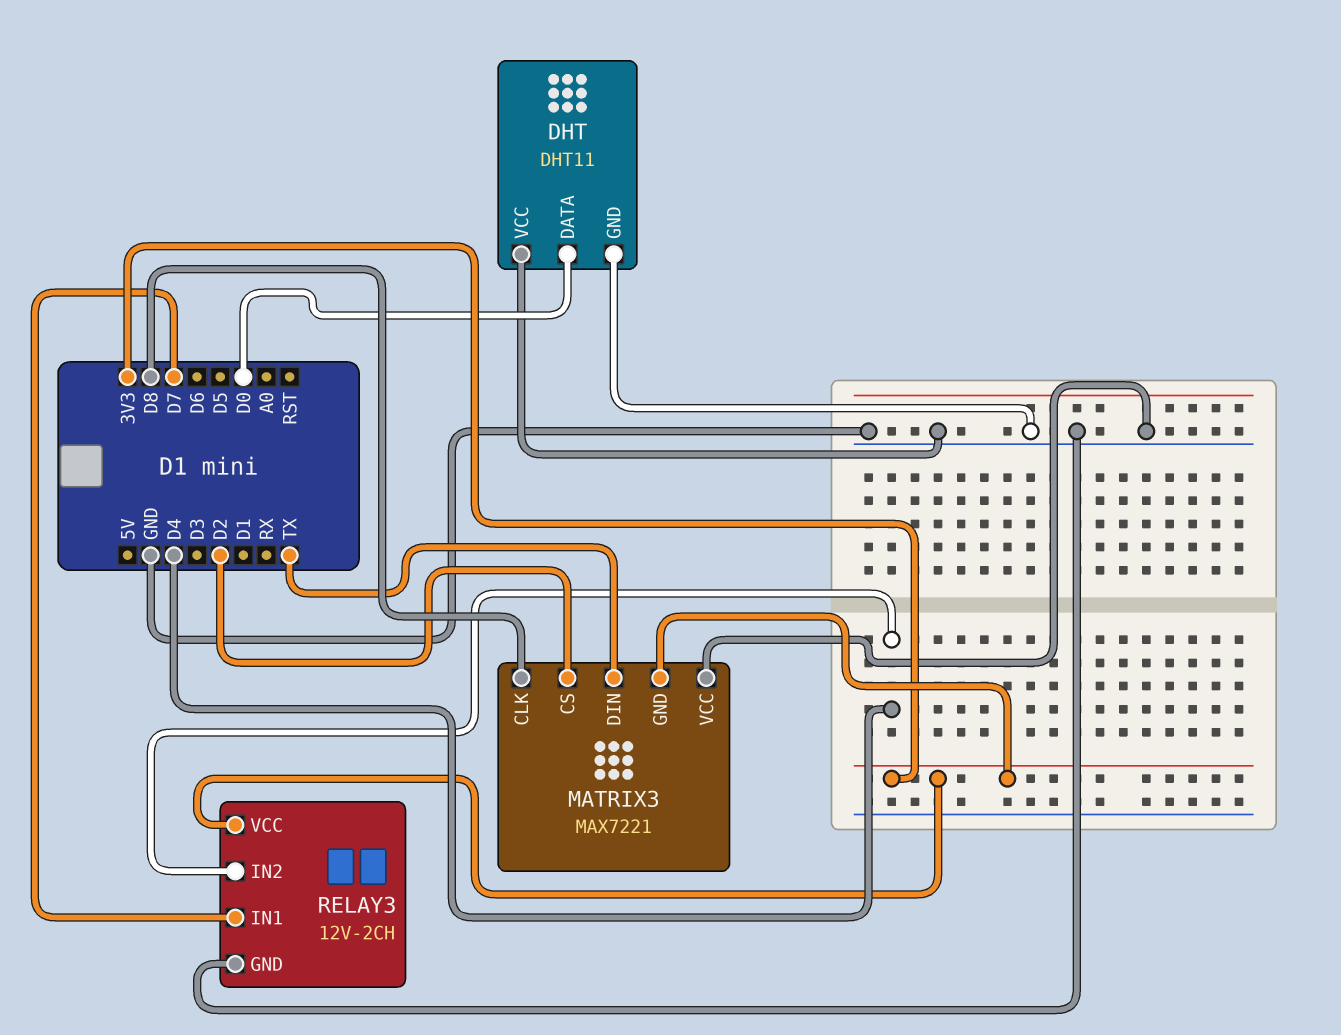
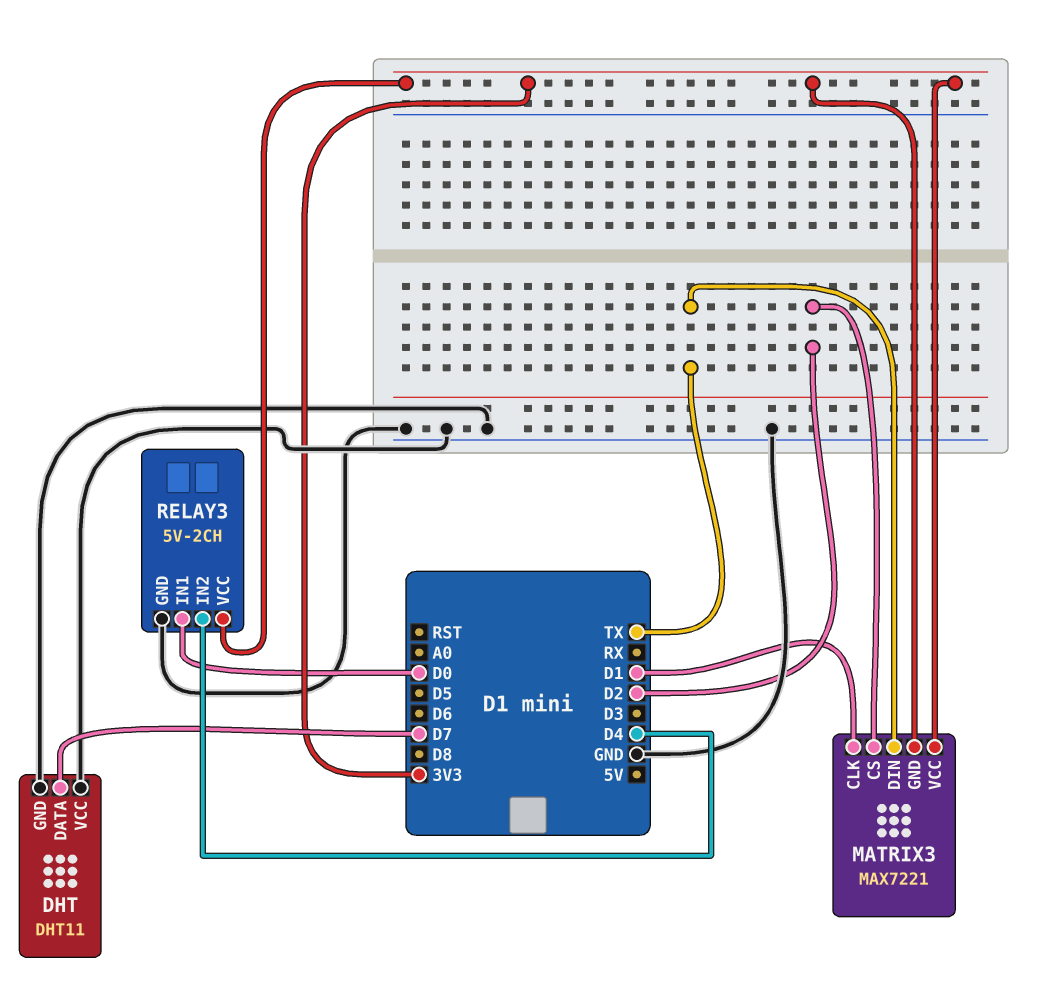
DHT pin DATA: D0 -> D7
MATRIX3 pin CLK: D8 -> D1
MATRIX3 pin VCC: GND -> 3V3
RELAY3: 12V-2CH -> 5V-2CH
RELAY3 pin IN1: D7 -> D0

